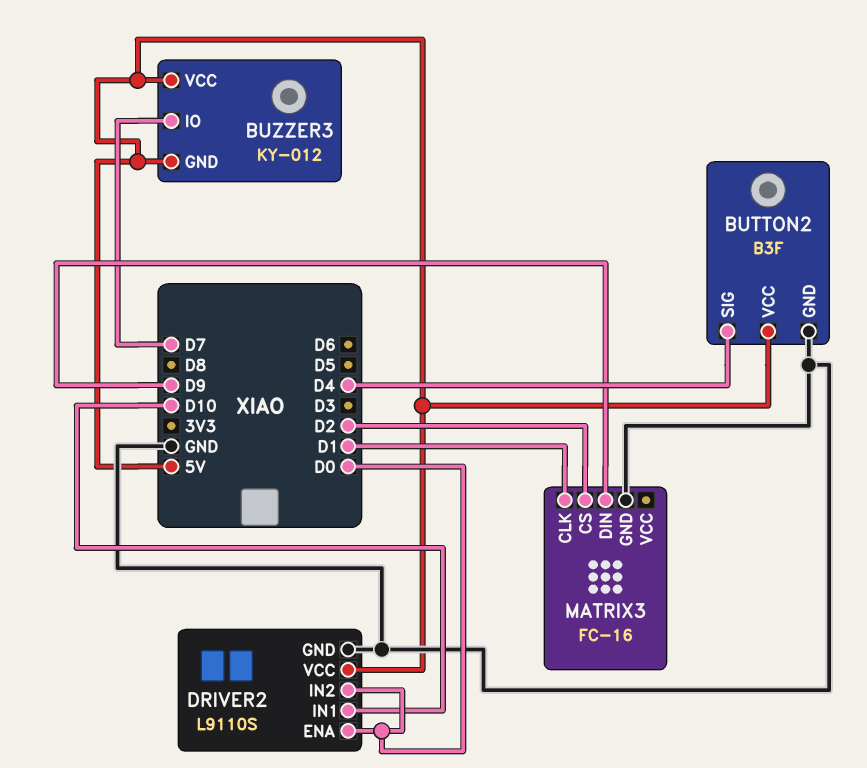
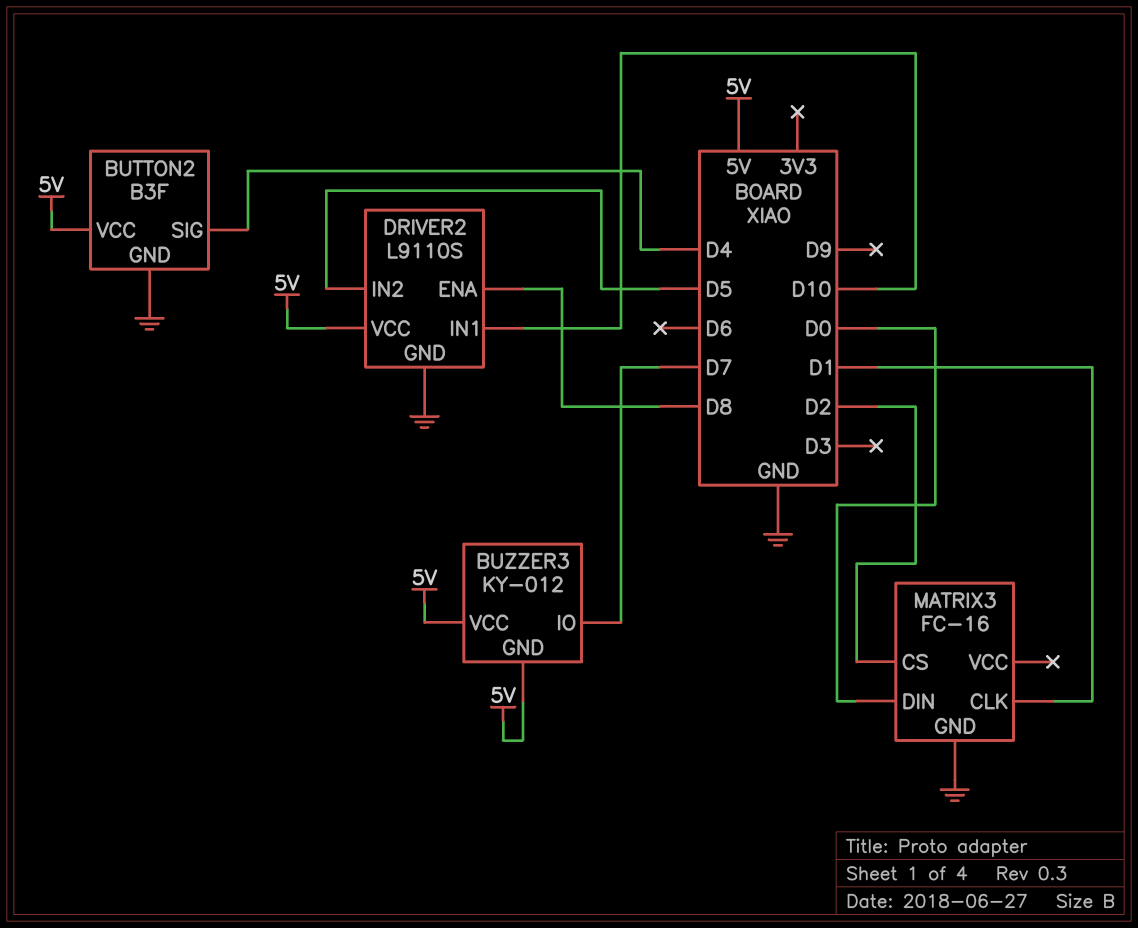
DRIVER2 pin ENA: D0 -> D8
DRIVER2 pin IN2: D0 -> D5
MATRIX3 pin DIN: D9 -> D0

